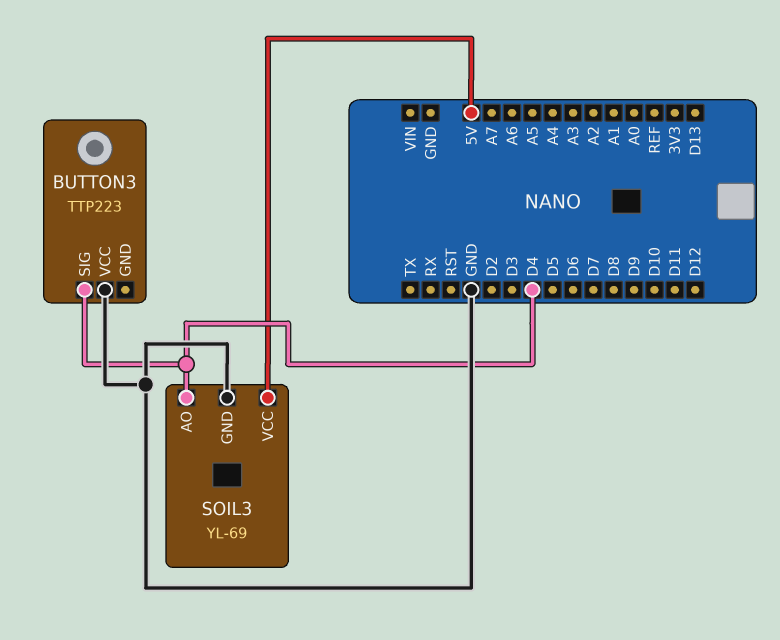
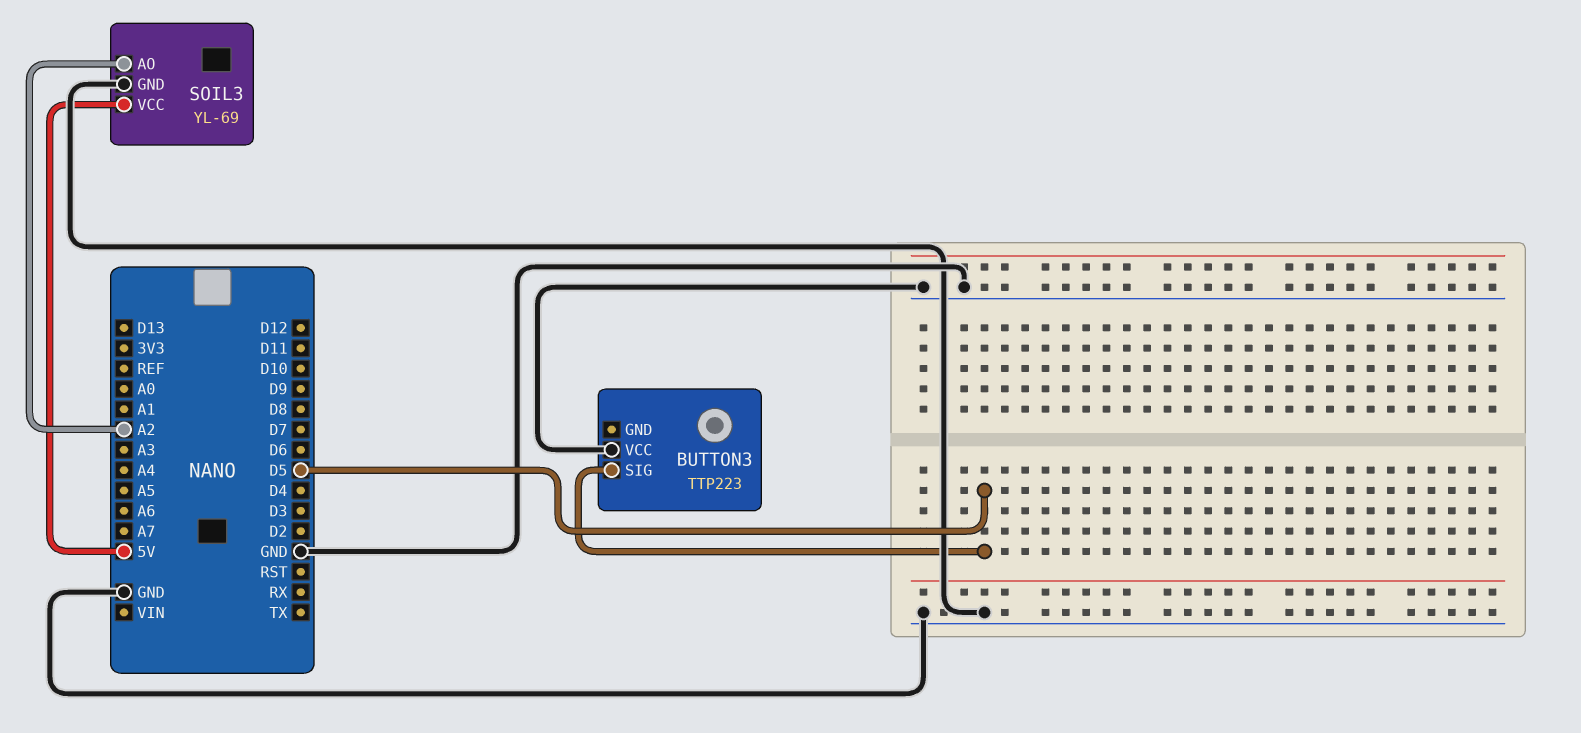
BUTTON3 pin SIG: D4 -> D5
SOIL3 pin AO: D4 -> A2

